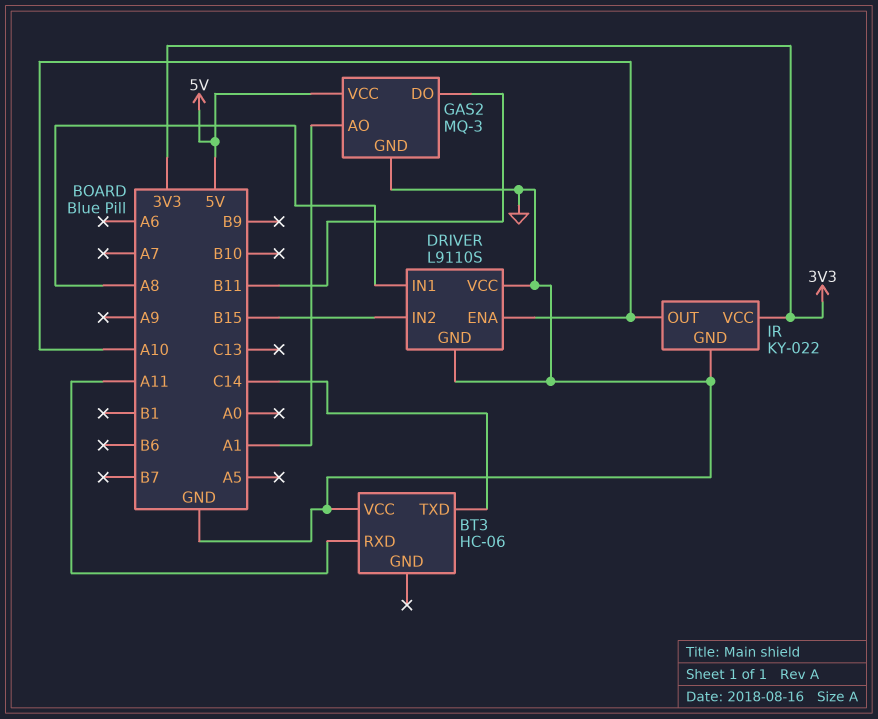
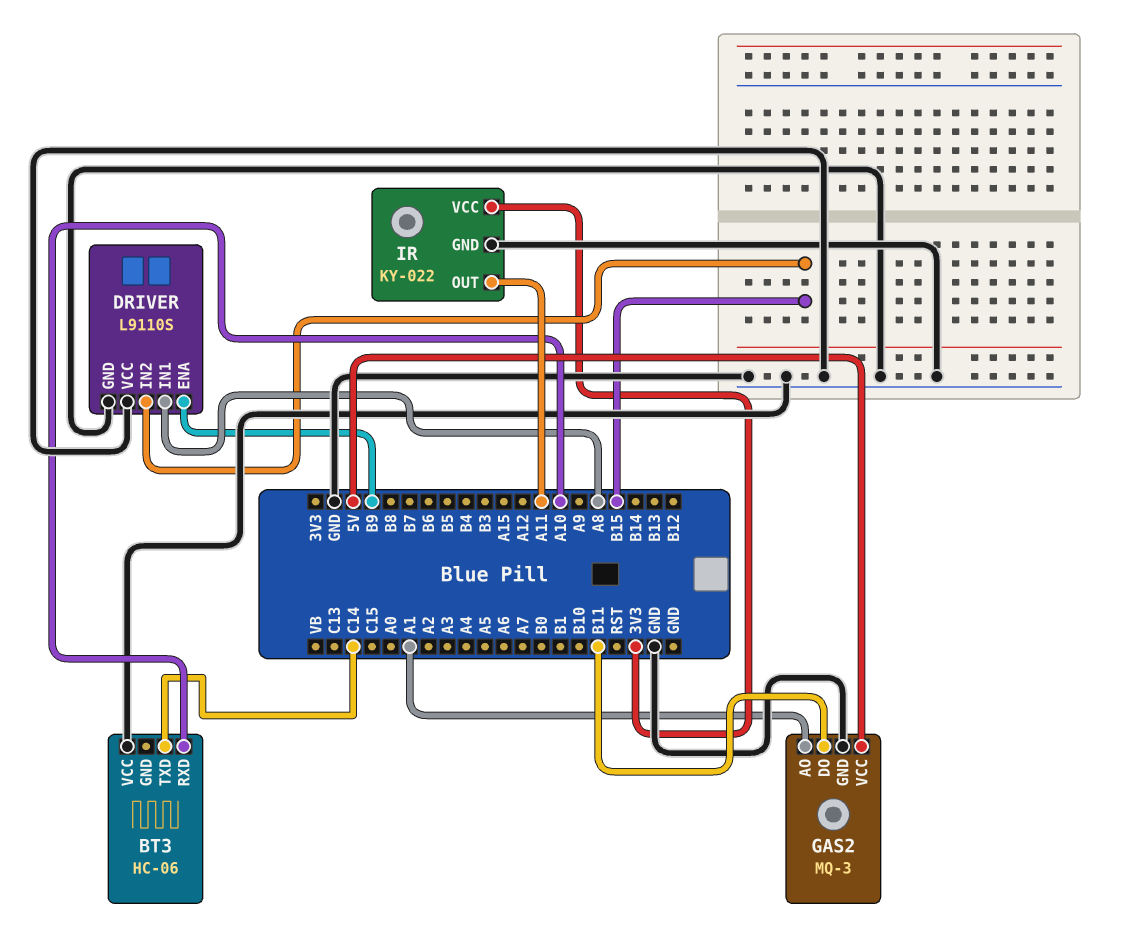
BT3 pin RXD: A11 -> A10
DRIVER pin ENA: A10 -> B9
IR pin OUT: A10 -> A11

